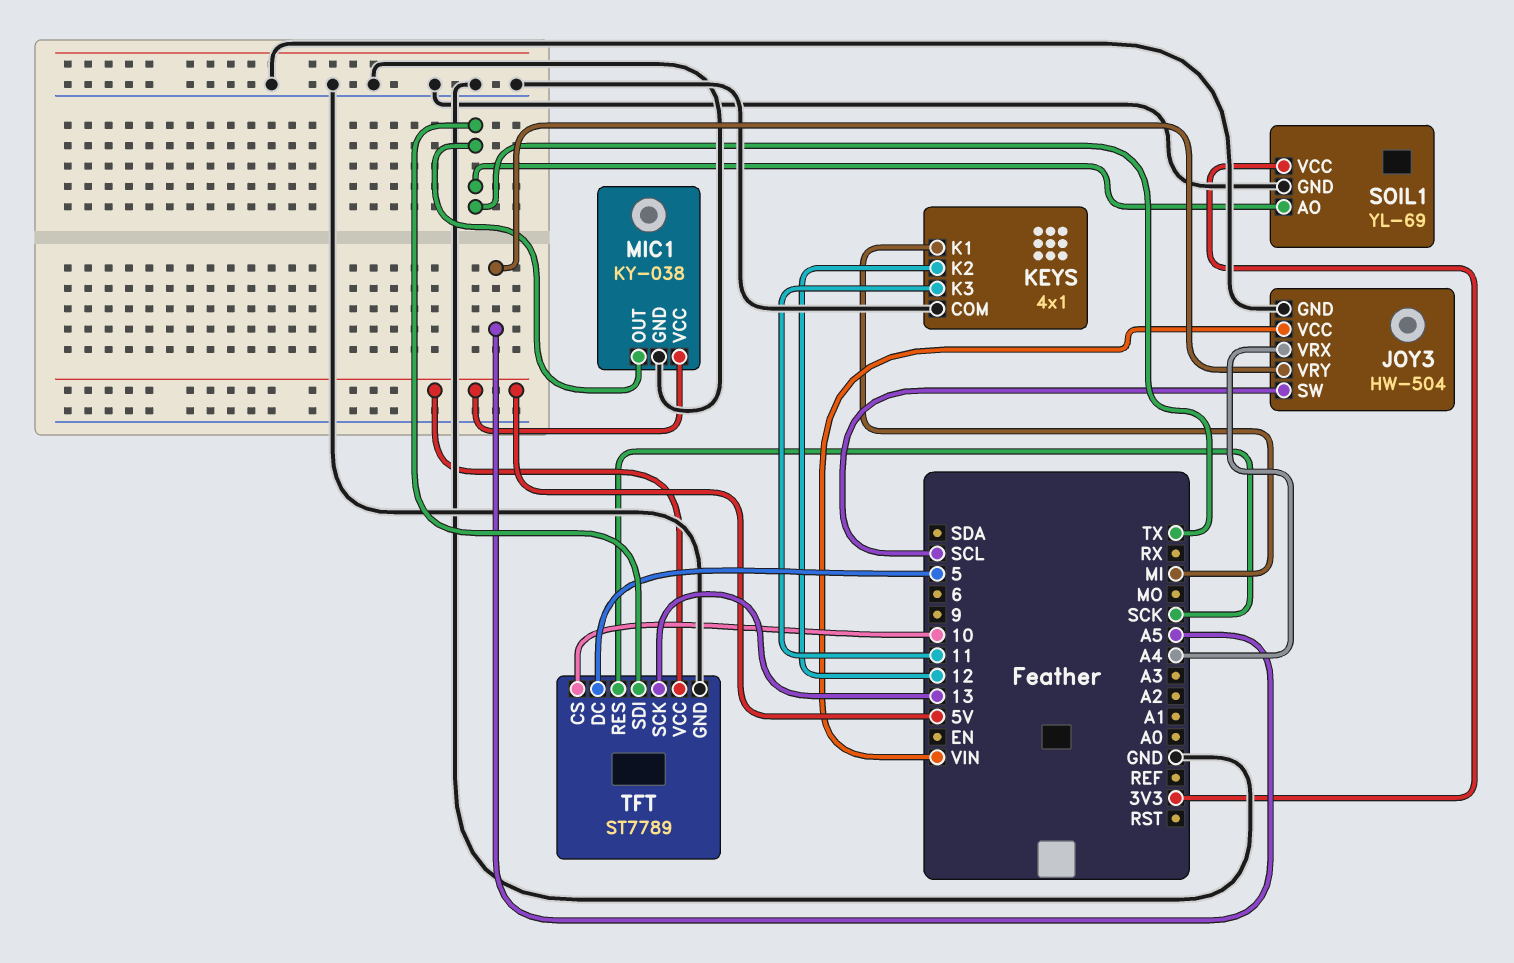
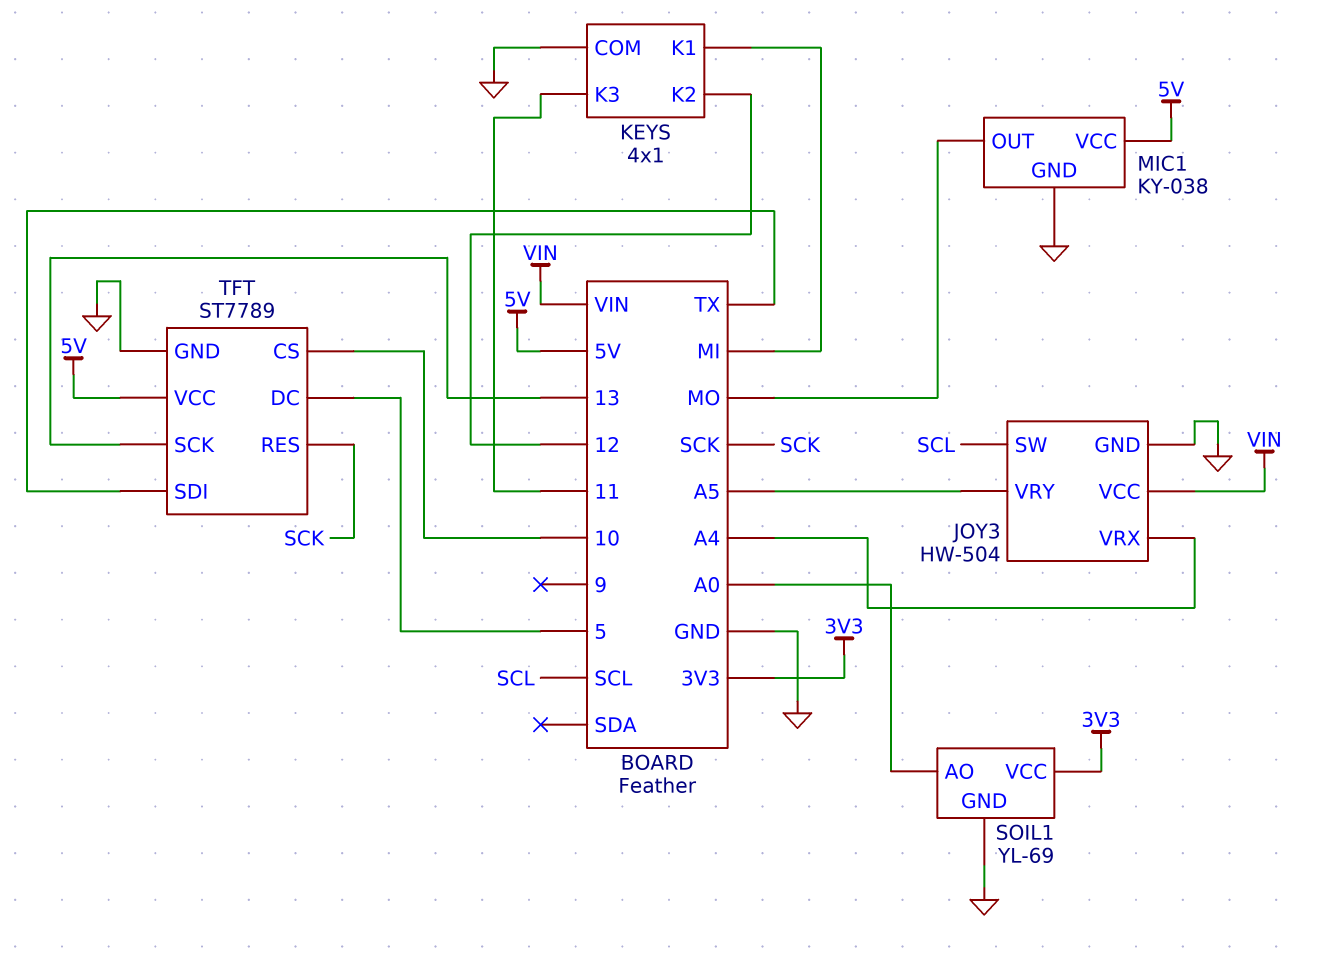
MIC1 pin OUT: TX -> MO
SOIL1 pin AO: TX -> A0

